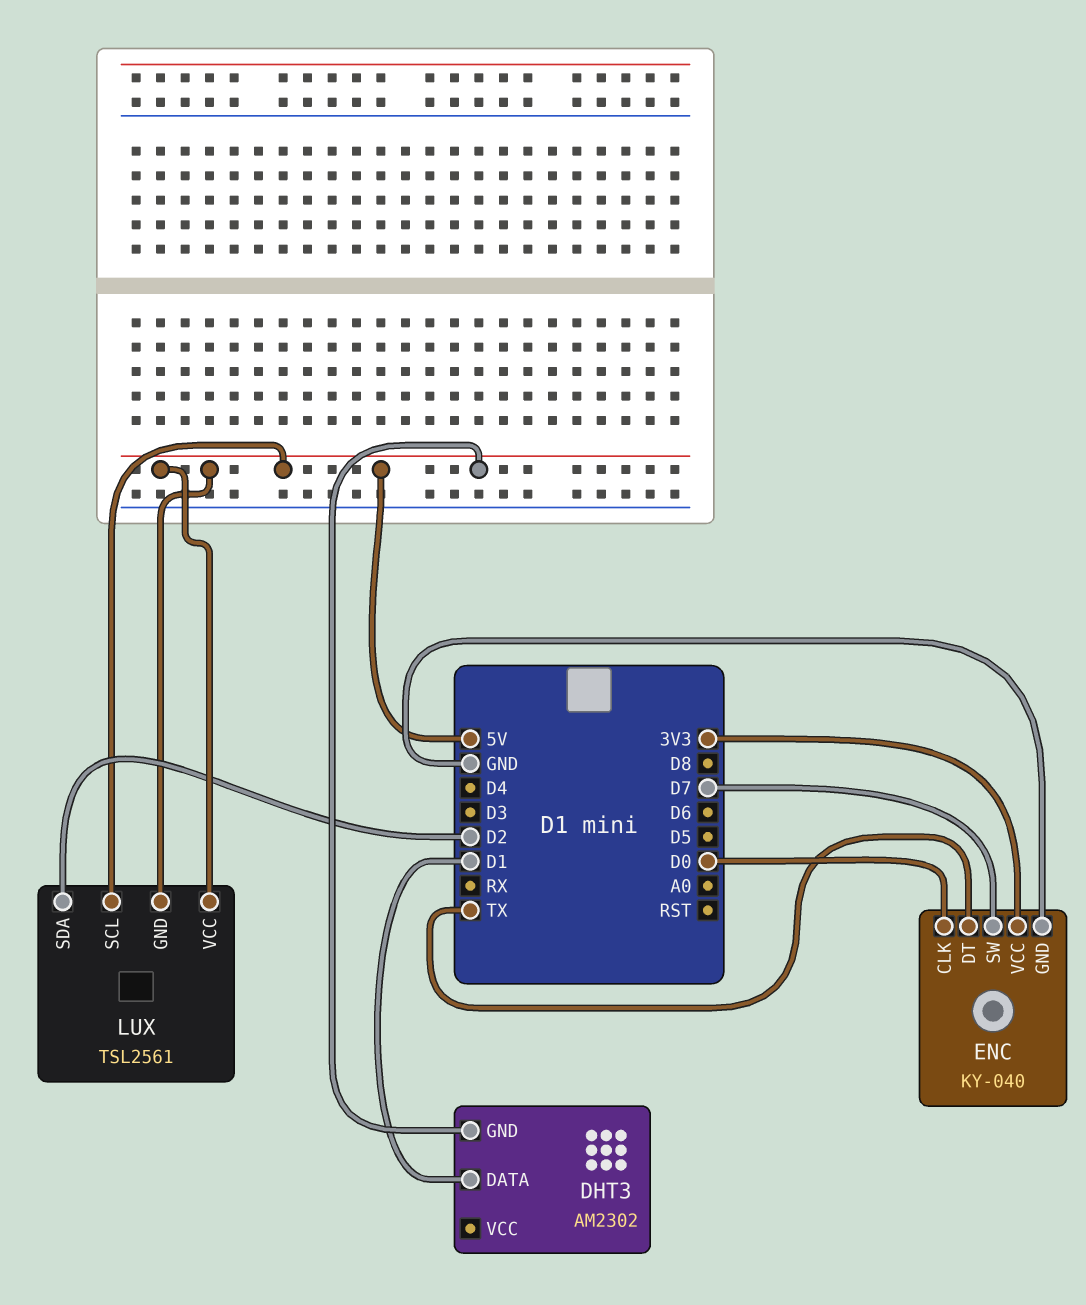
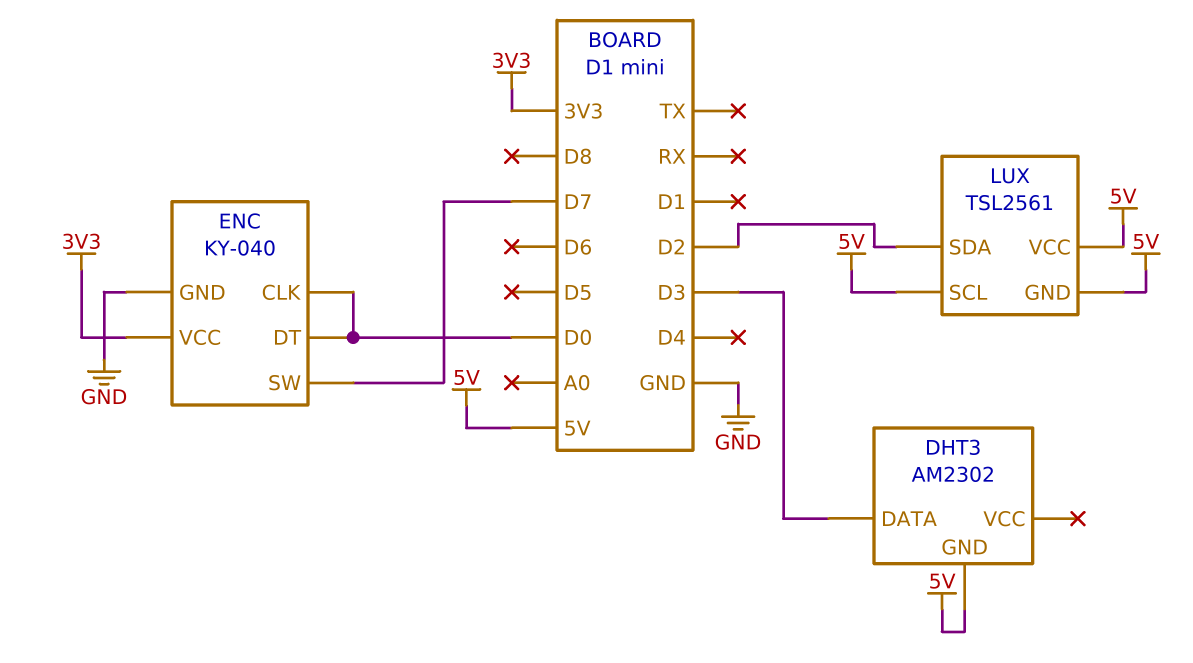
DHT3 pin DATA: D1 -> D3
ENC pin DT: TX -> D0

